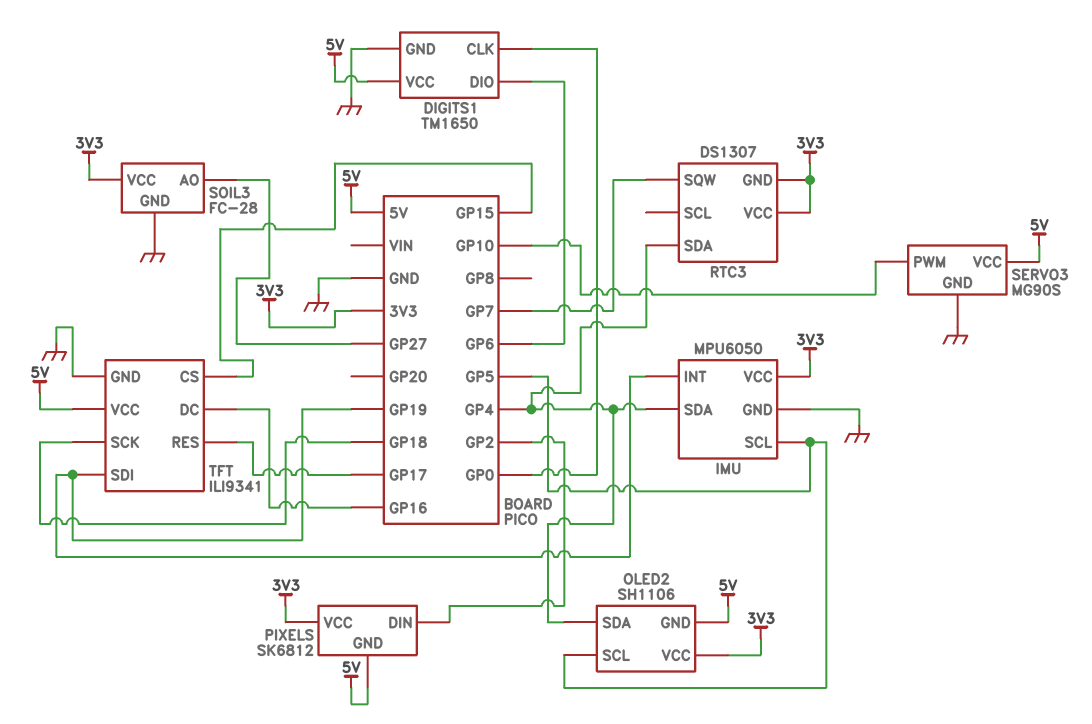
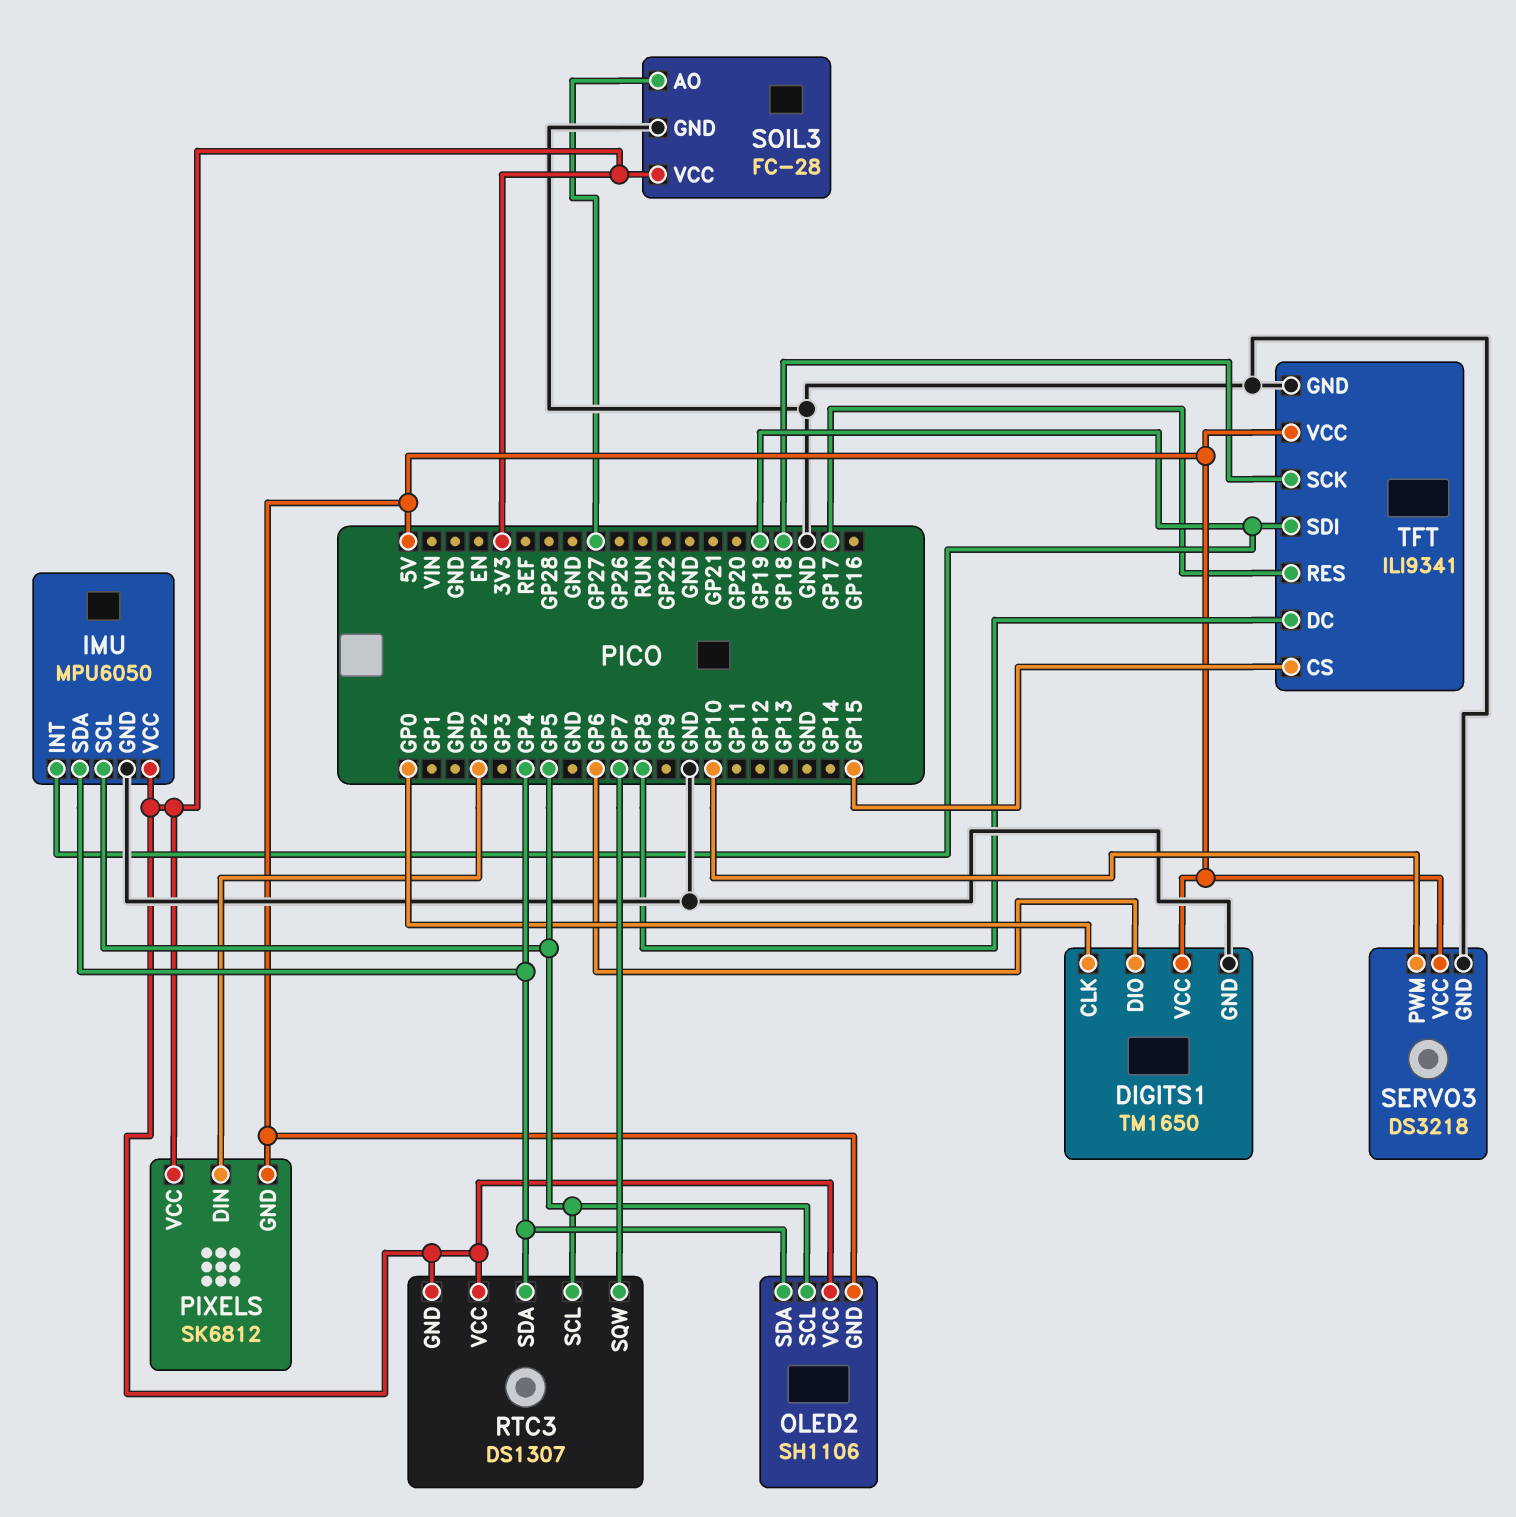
RTC3 pin SCL: none -> GP5
SERVO3: MG90S -> DS3218
TFT pin DC: GP16 -> GP8

